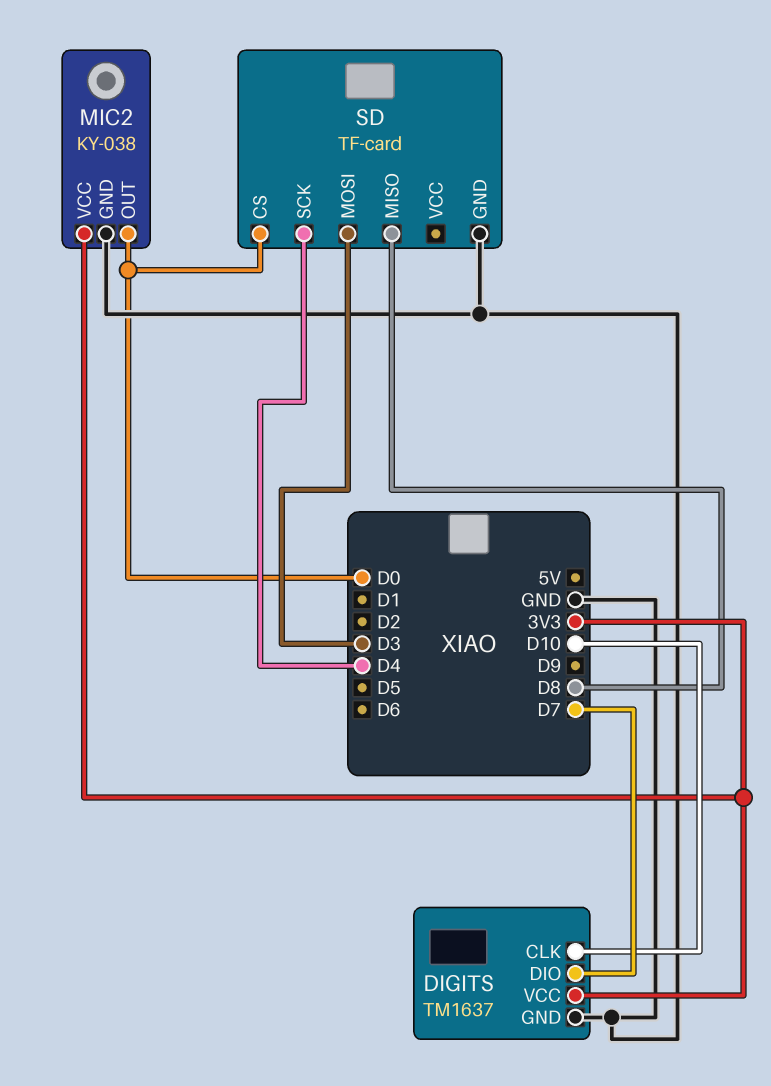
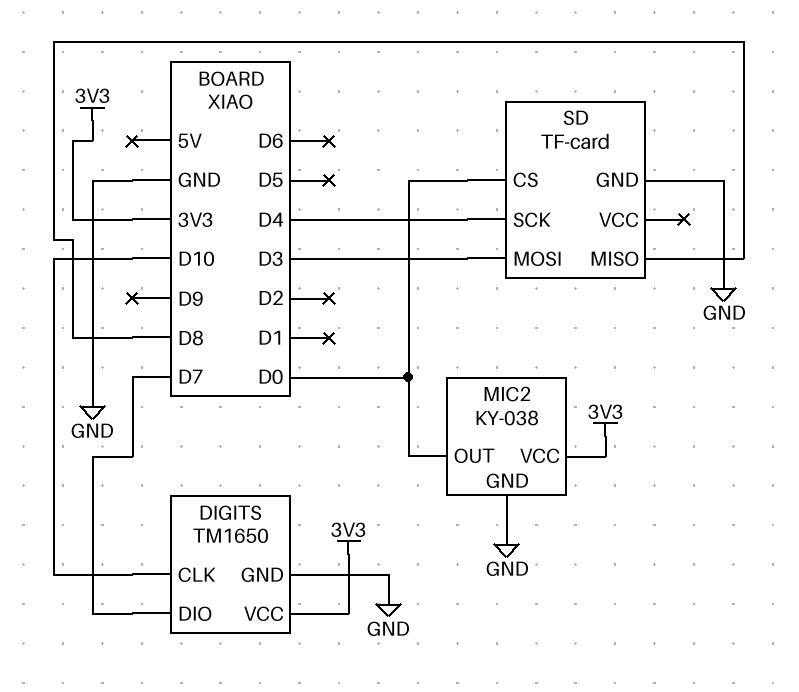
DIGITS: TM1637 -> TM1650

